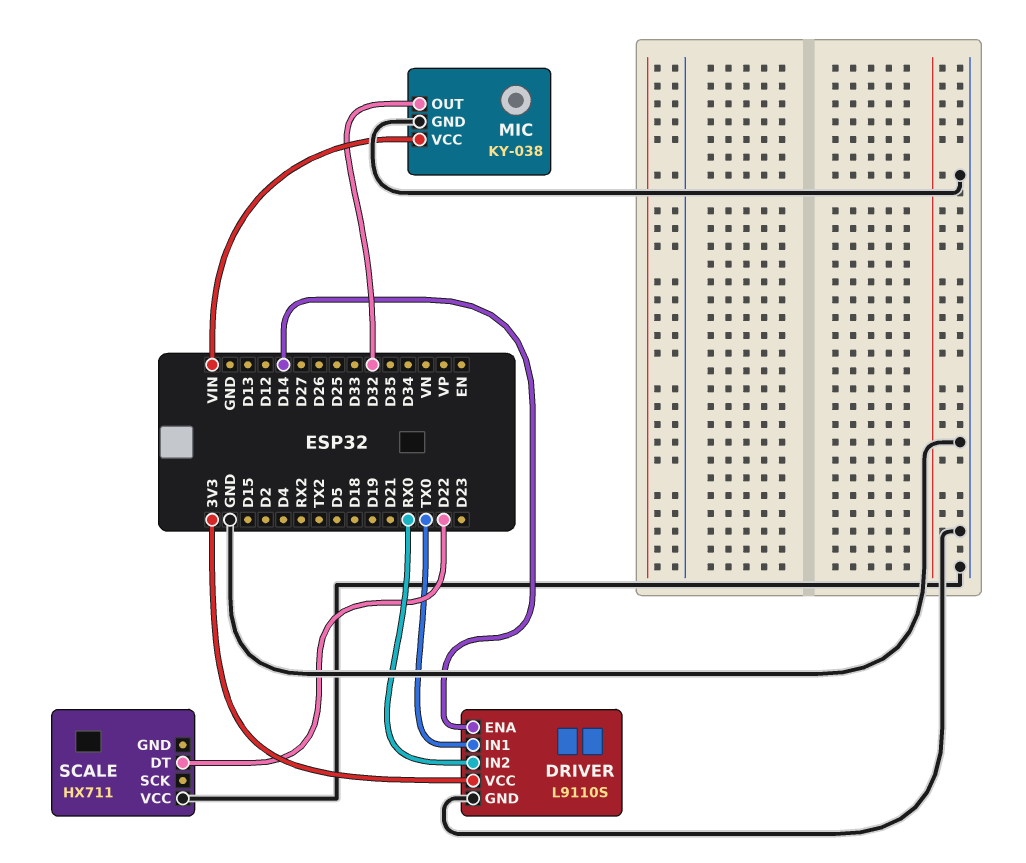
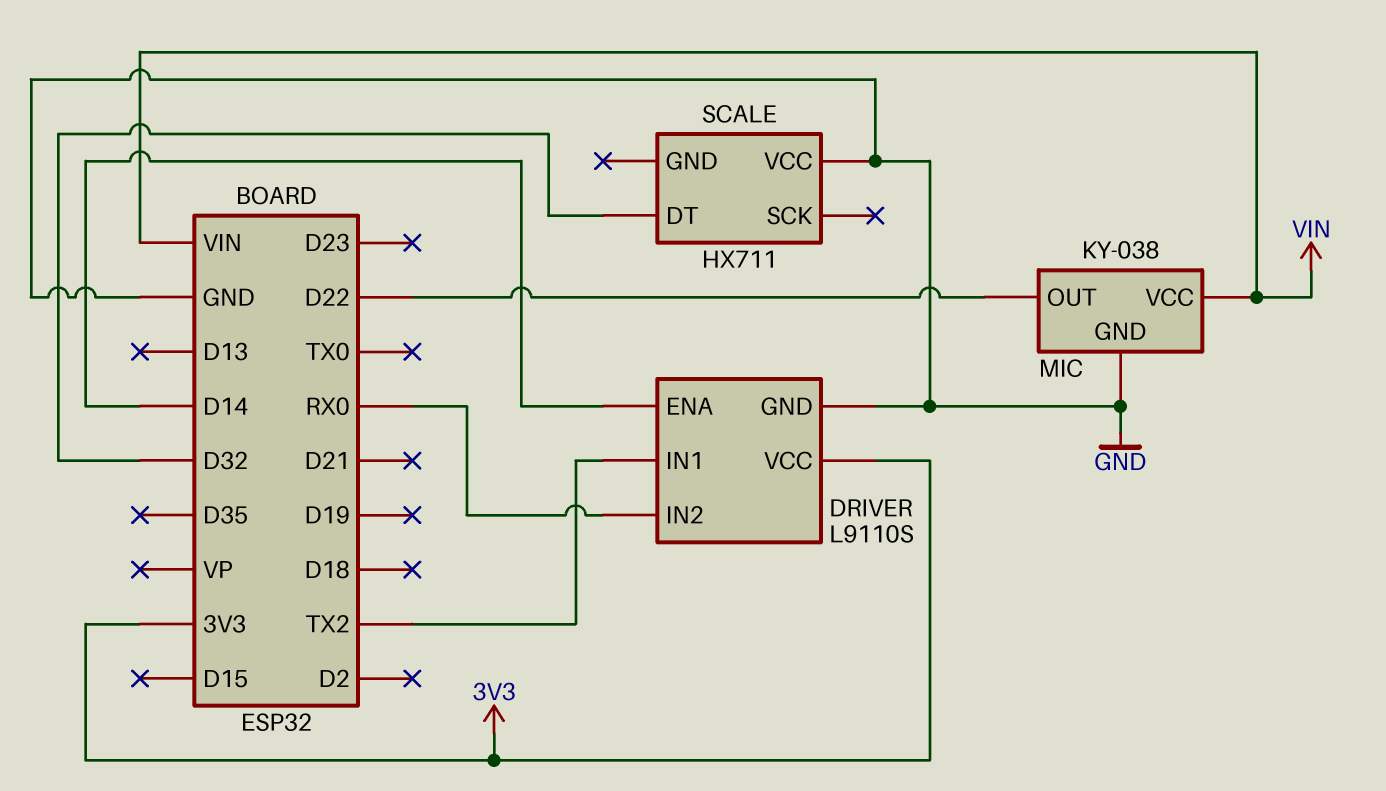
DRIVER pin IN1: TX0 -> TX2
MIC pin OUT: D32 -> D22
SCALE pin DT: D22 -> D32

